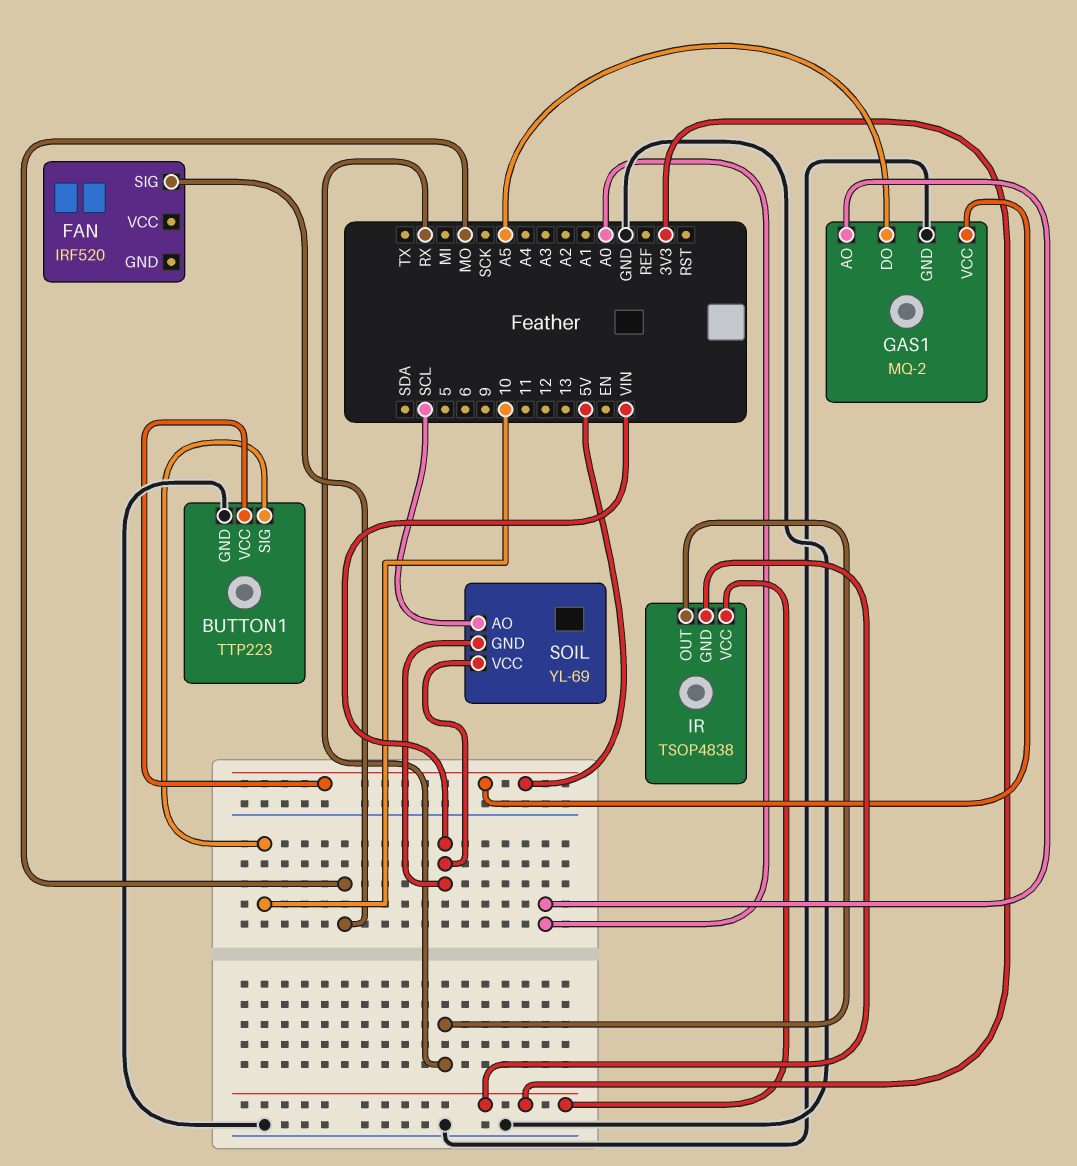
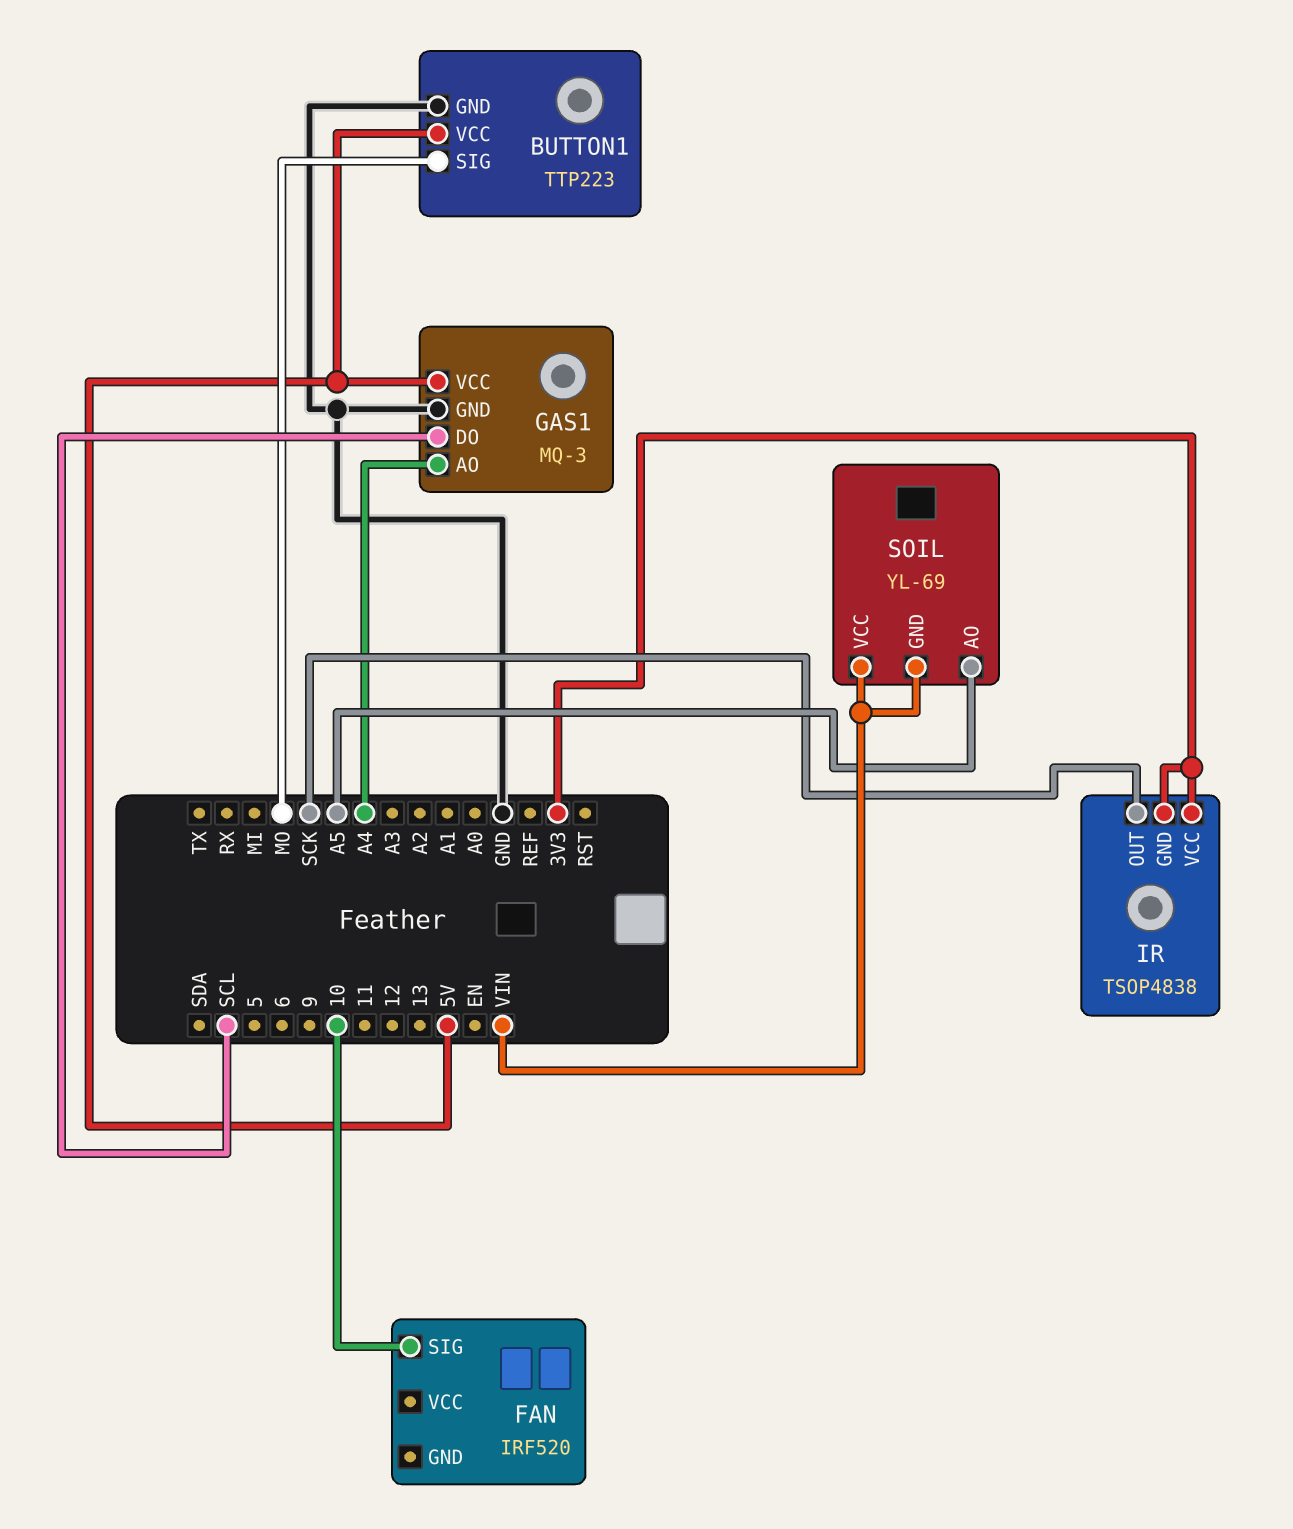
BUTTON1 pin SIG: 10 -> MO
FAN pin SIG: MO -> 10
GAS1: MQ-2 -> MQ-3
GAS1 pin AO: A0 -> A4
GAS1 pin DO: A5 -> SCL
IR pin OUT: RX -> SCK
SOIL pin AO: SCL -> A5

